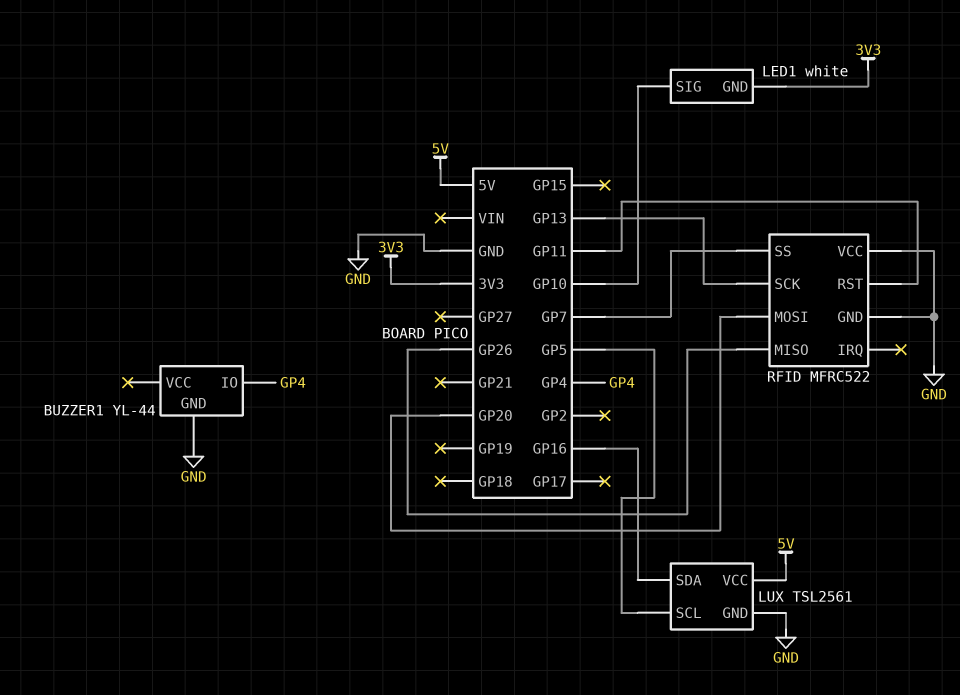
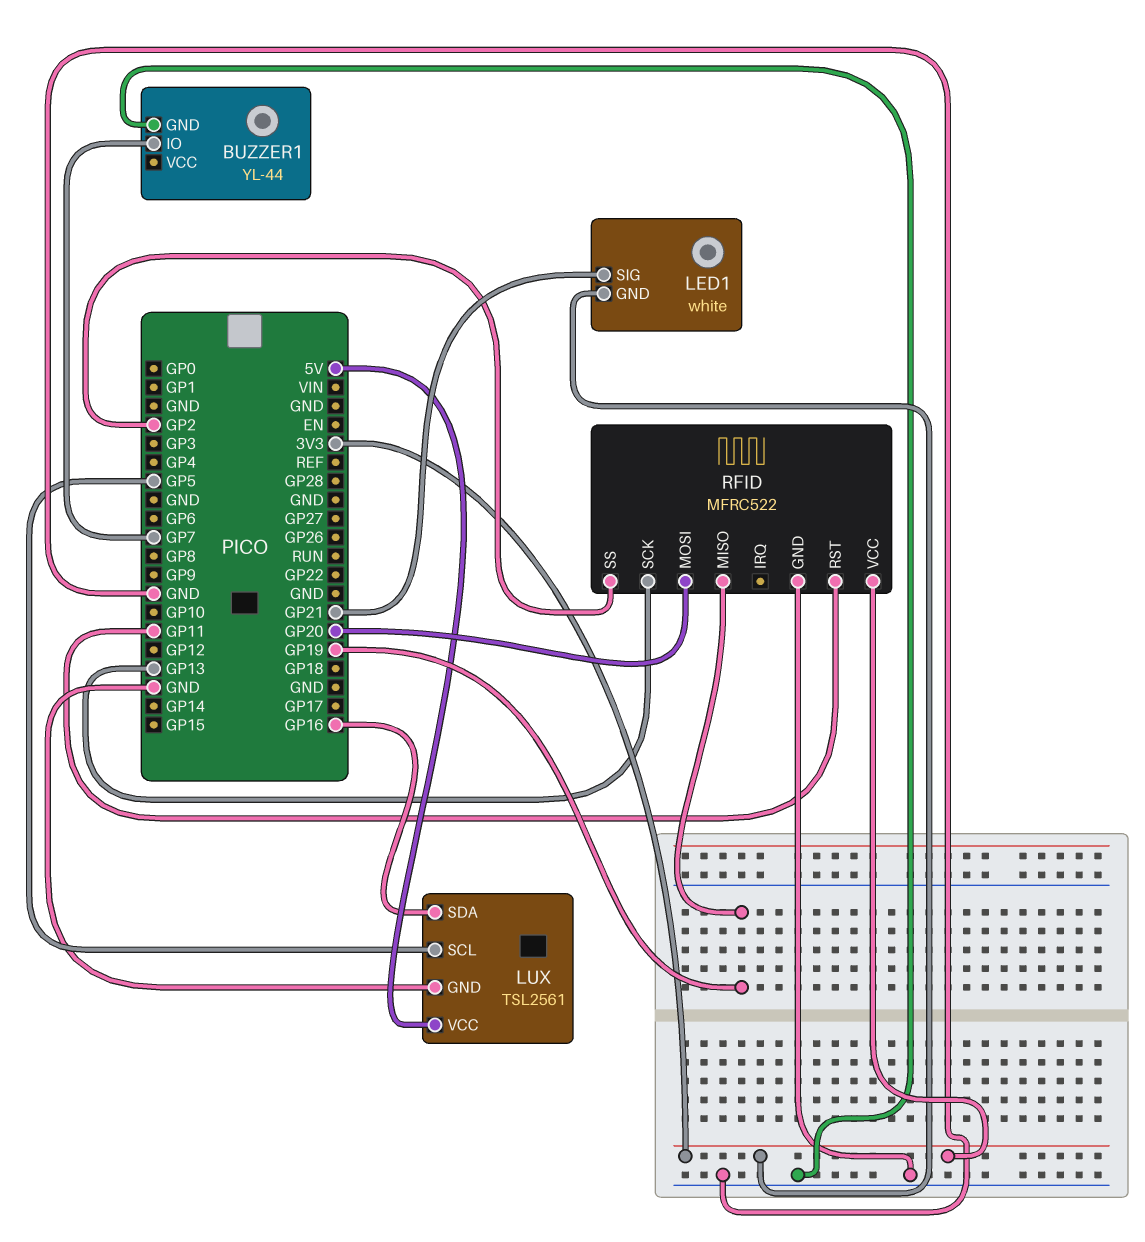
BUZZER1 pin IO: GP4 -> GP7
LED1 pin SIG: GP10 -> GP21
RFID pin MISO: GP26 -> GP19
RFID pin SS: GP7 -> GP2
RFID pin VCC: GND -> 3V3

